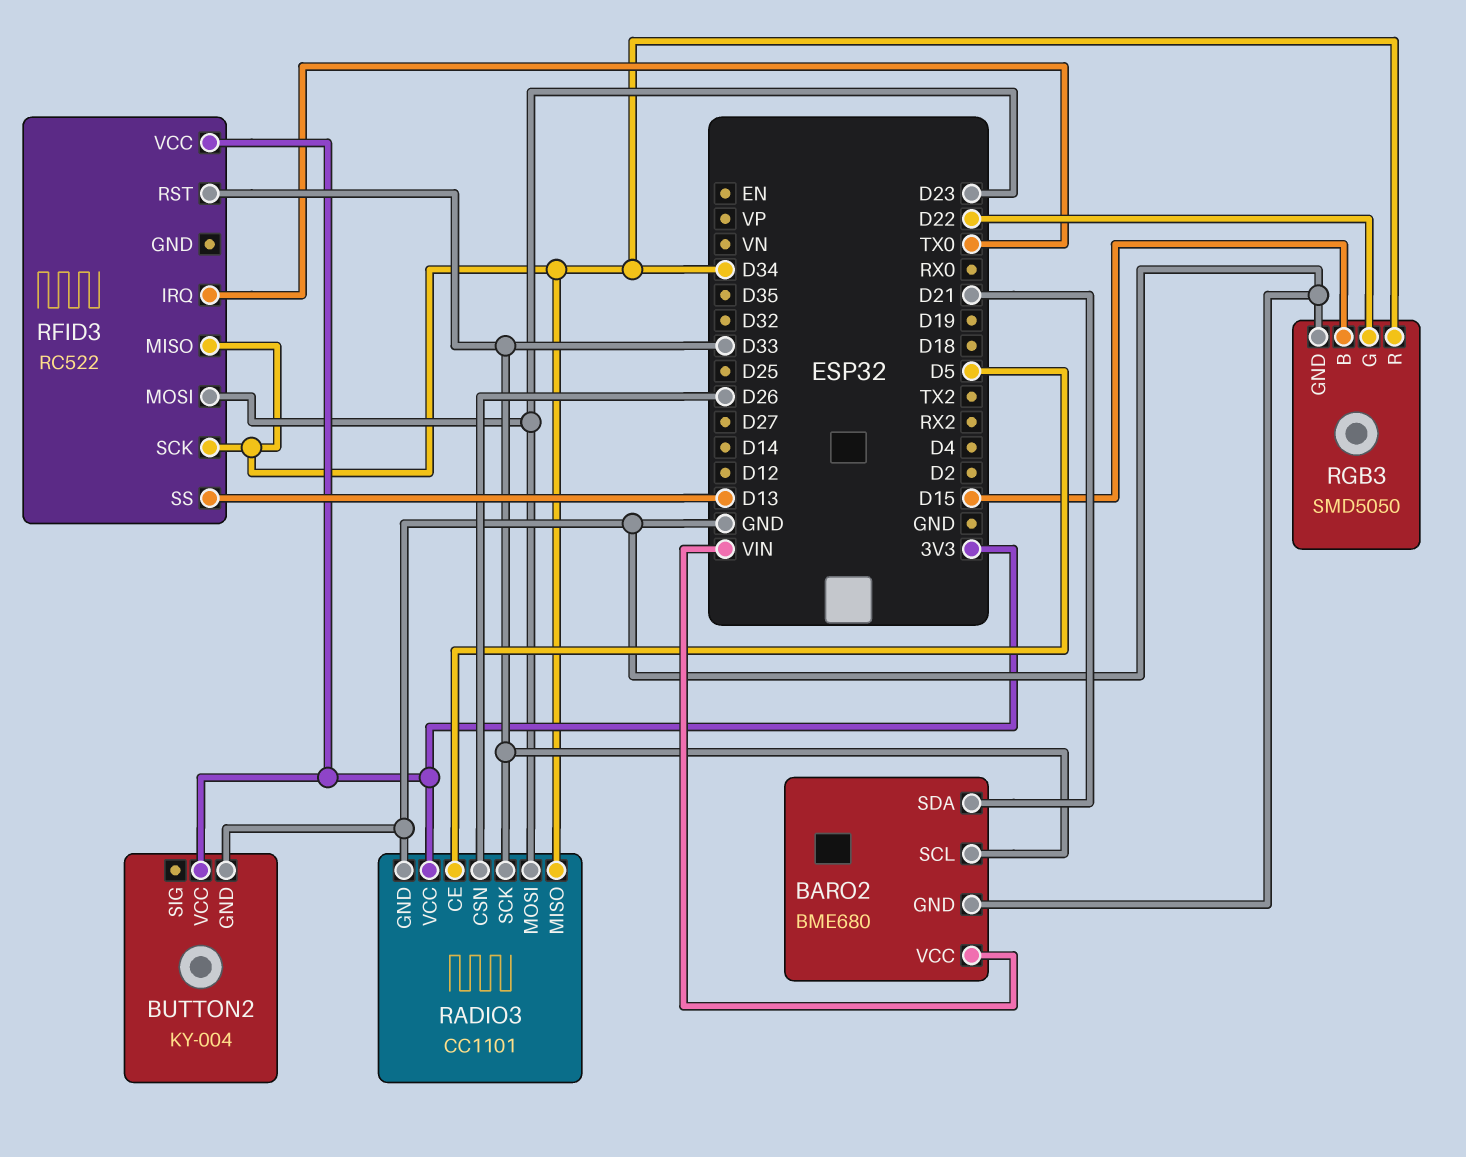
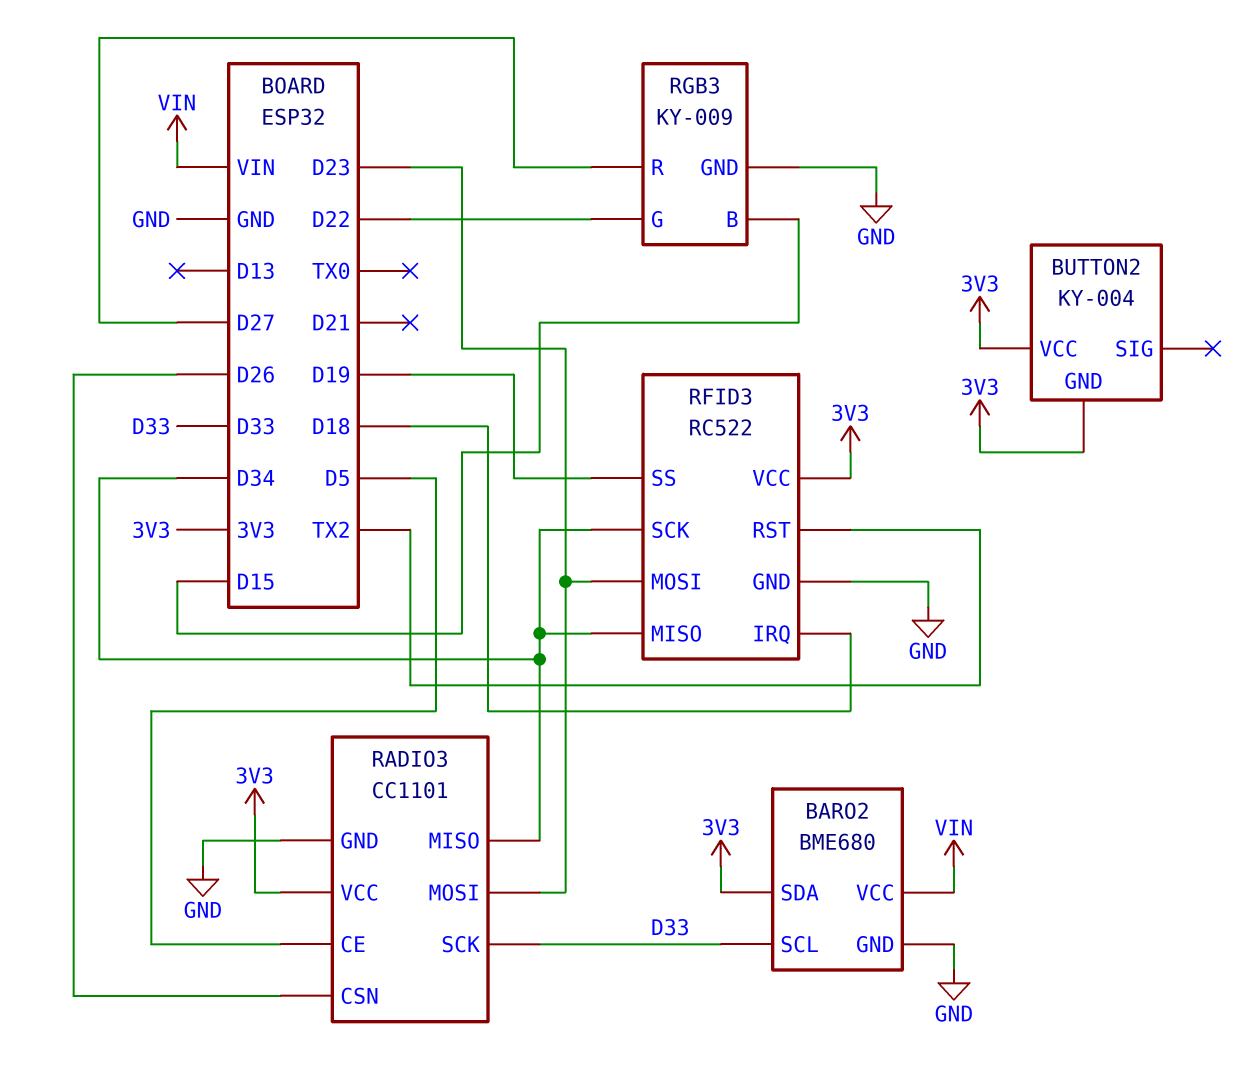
BARO2 pin SDA: D21 -> 3V3
BUTTON2 pin GND: GND -> 3V3
RFID3 pin GND: none -> GND
RFID3 pin IRQ: TX0 -> D18
RFID3 pin RST: D33 -> TX2
RFID3 pin SS: D13 -> D19
RGB3: SMD5050 -> KY-009
RGB3 pin R: D34 -> D27

